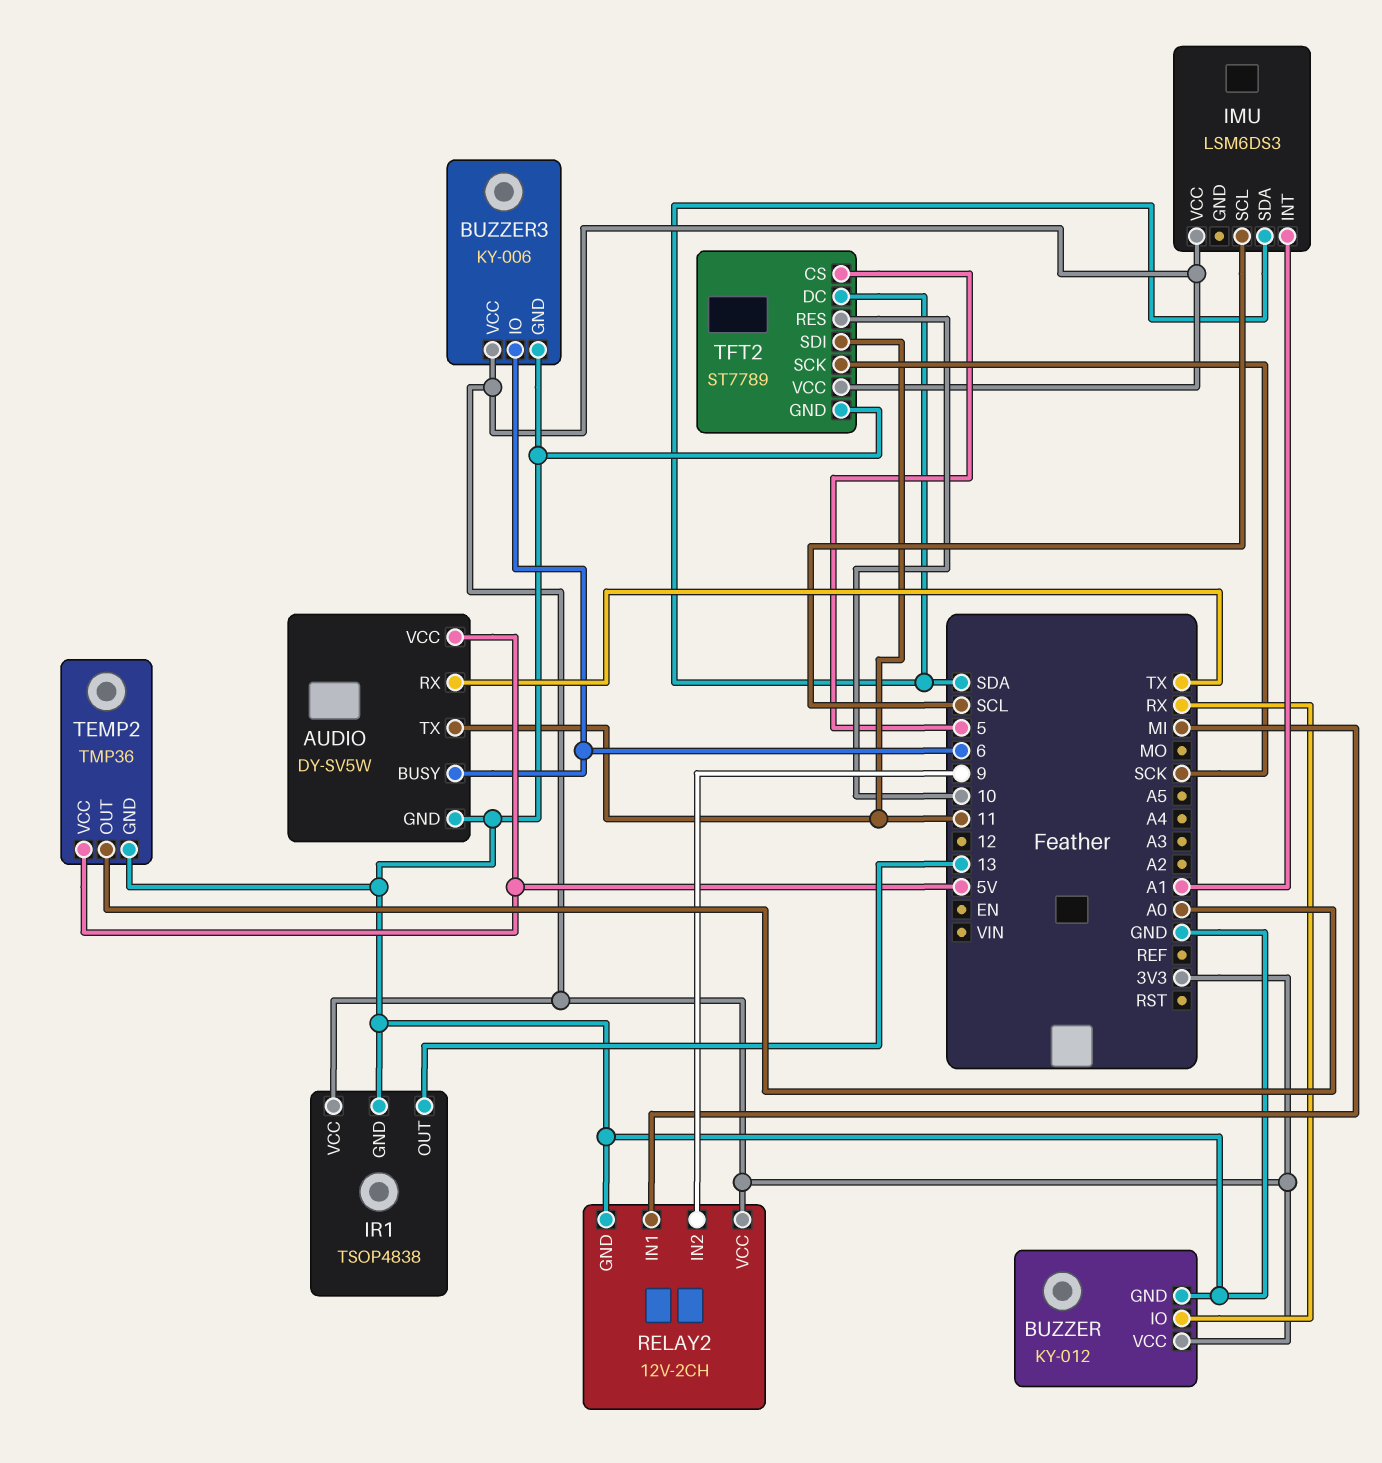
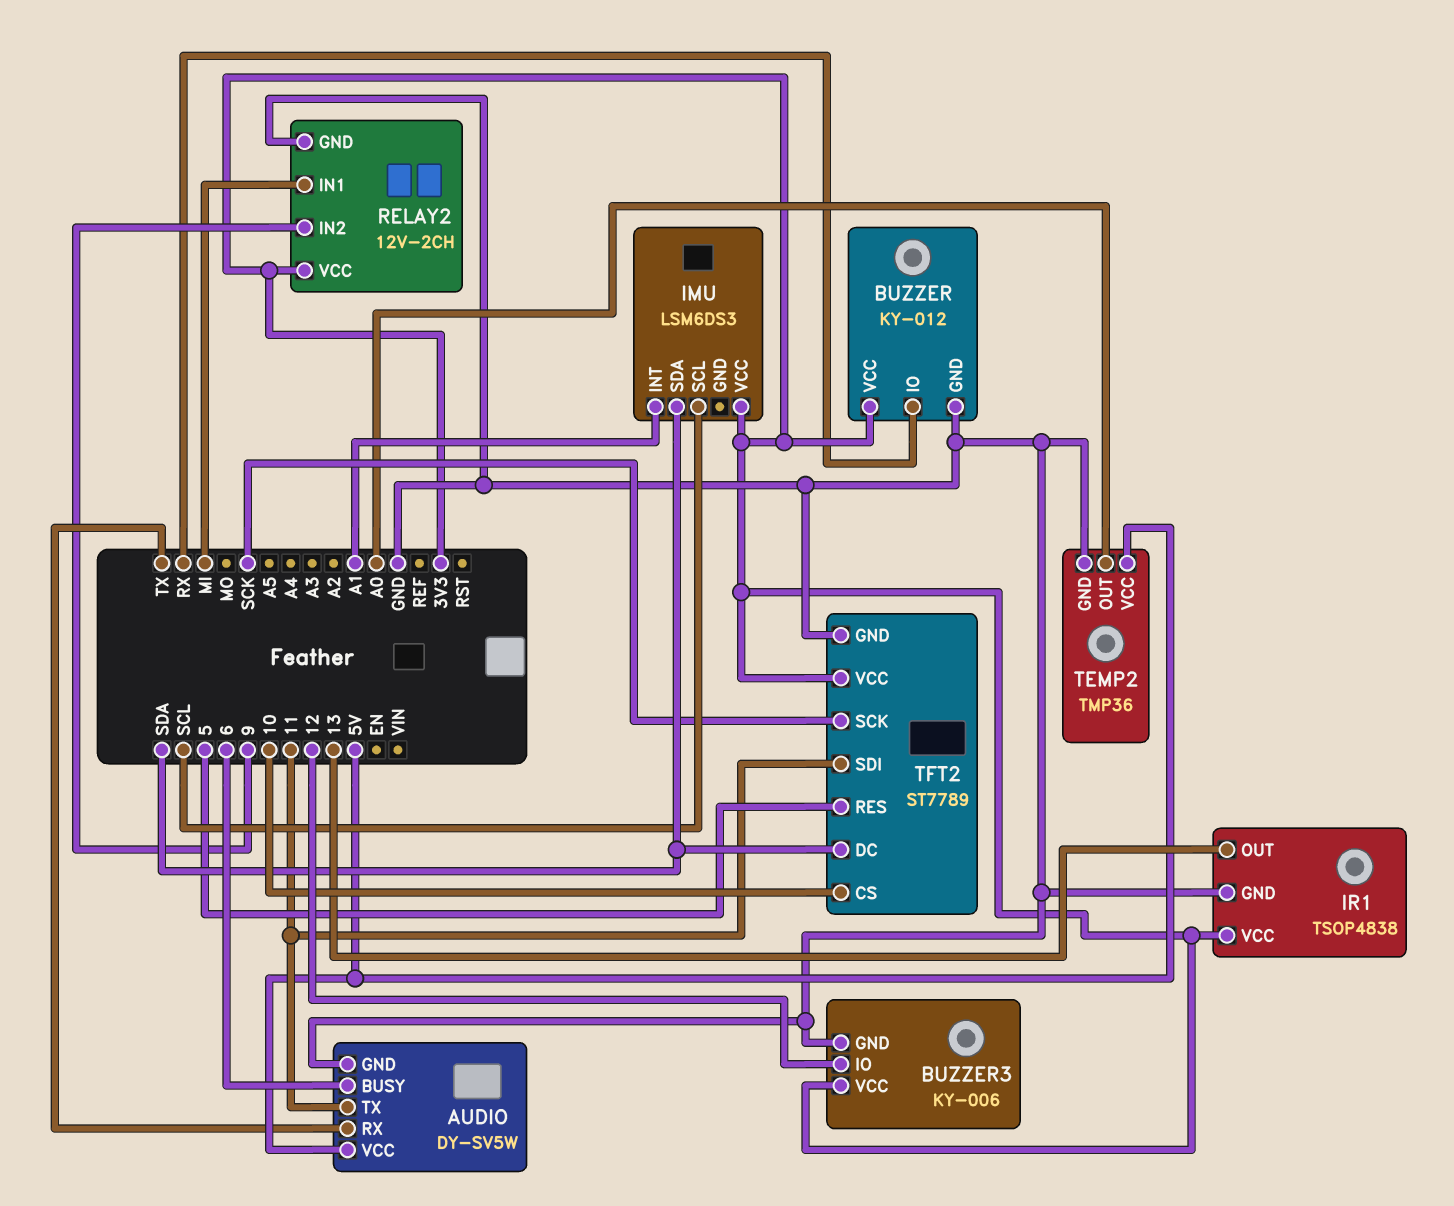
BUZZER3 pin IO: 6 -> 12
TFT2 pin CS: 5 -> 10
TFT2 pin RES: 10 -> 5

